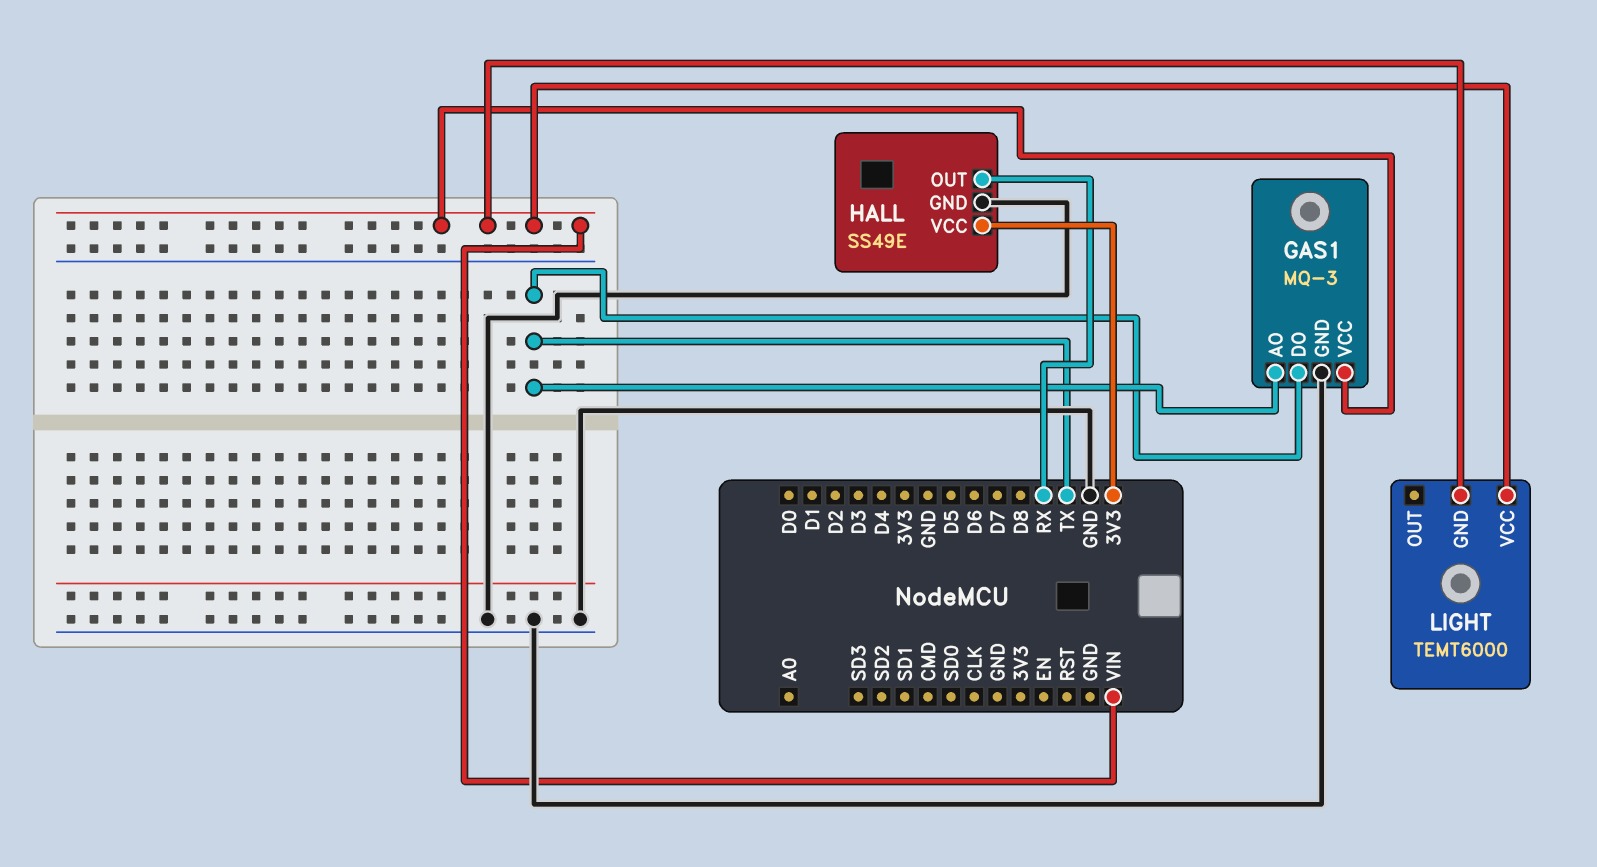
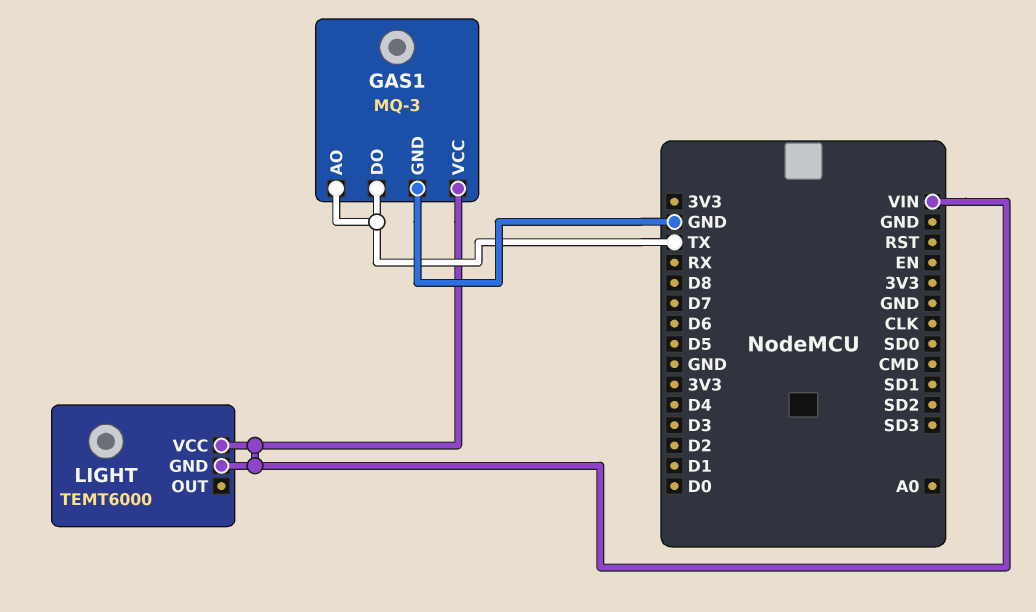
HALL: SS49E -> none
HALL pin GND: GND -> none
HALL pin OUT: RX -> none
HALL pin VCC: 3V3 -> none

